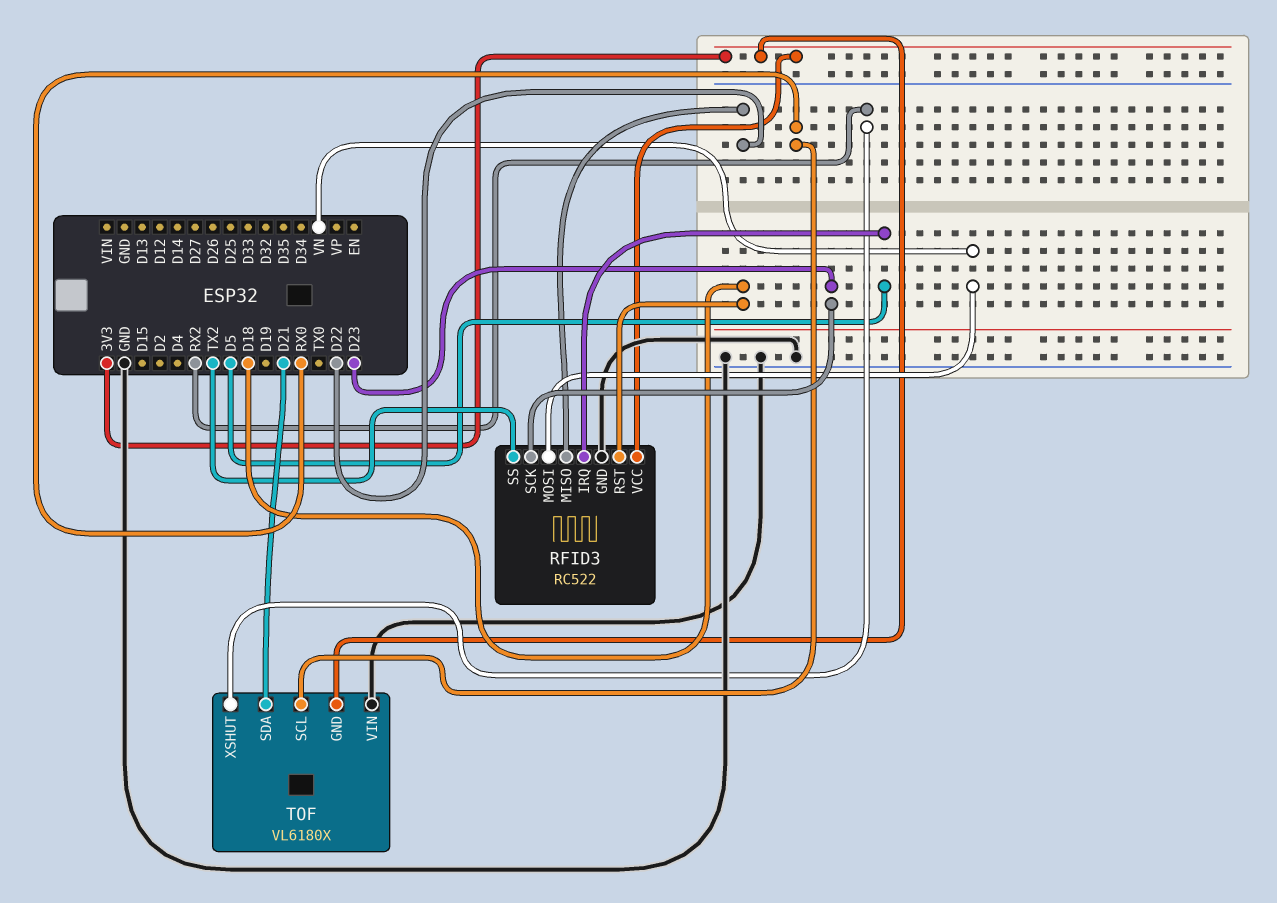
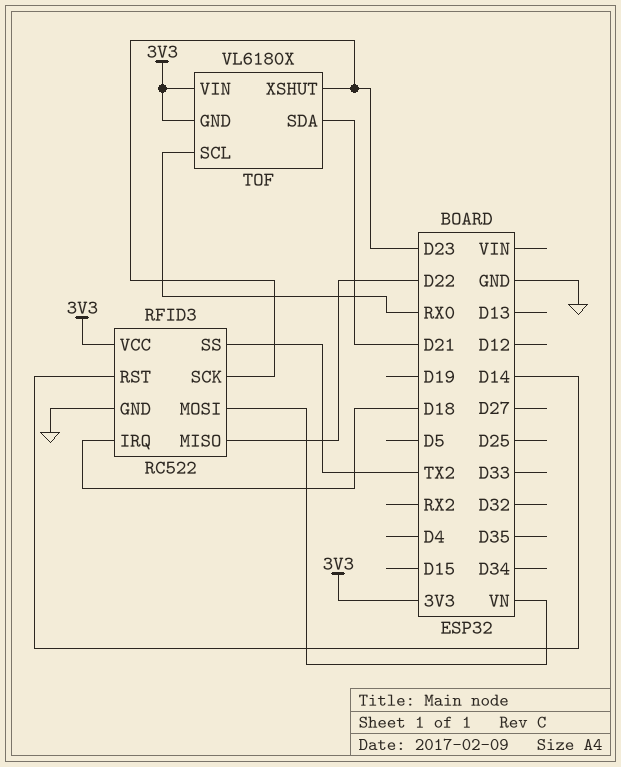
RFID3 pin IRQ: D5 -> D18
RFID3 pin RST: D18 -> D14
TOF pin VIN: GND -> 3V3
TOF pin XSHUT: RX2 -> D23

